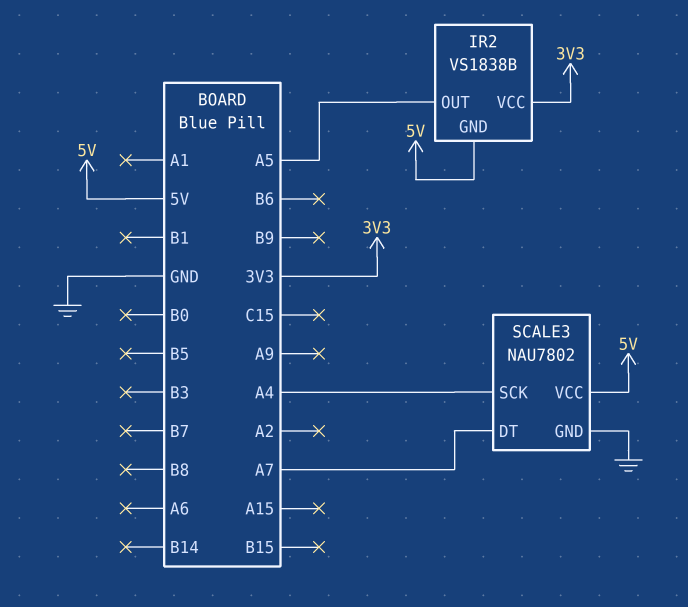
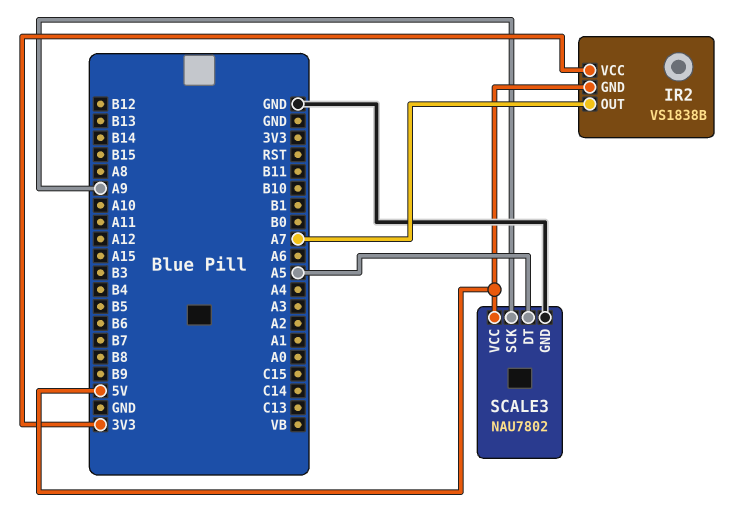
IR2 pin OUT: A5 -> A7
SCALE3 pin DT: A7 -> A5
SCALE3 pin SCK: A4 -> A9

